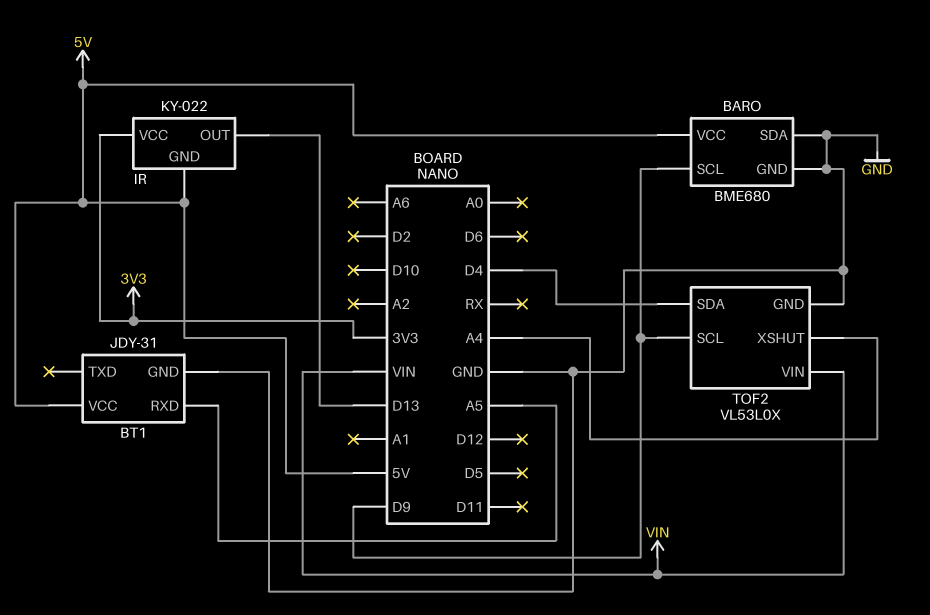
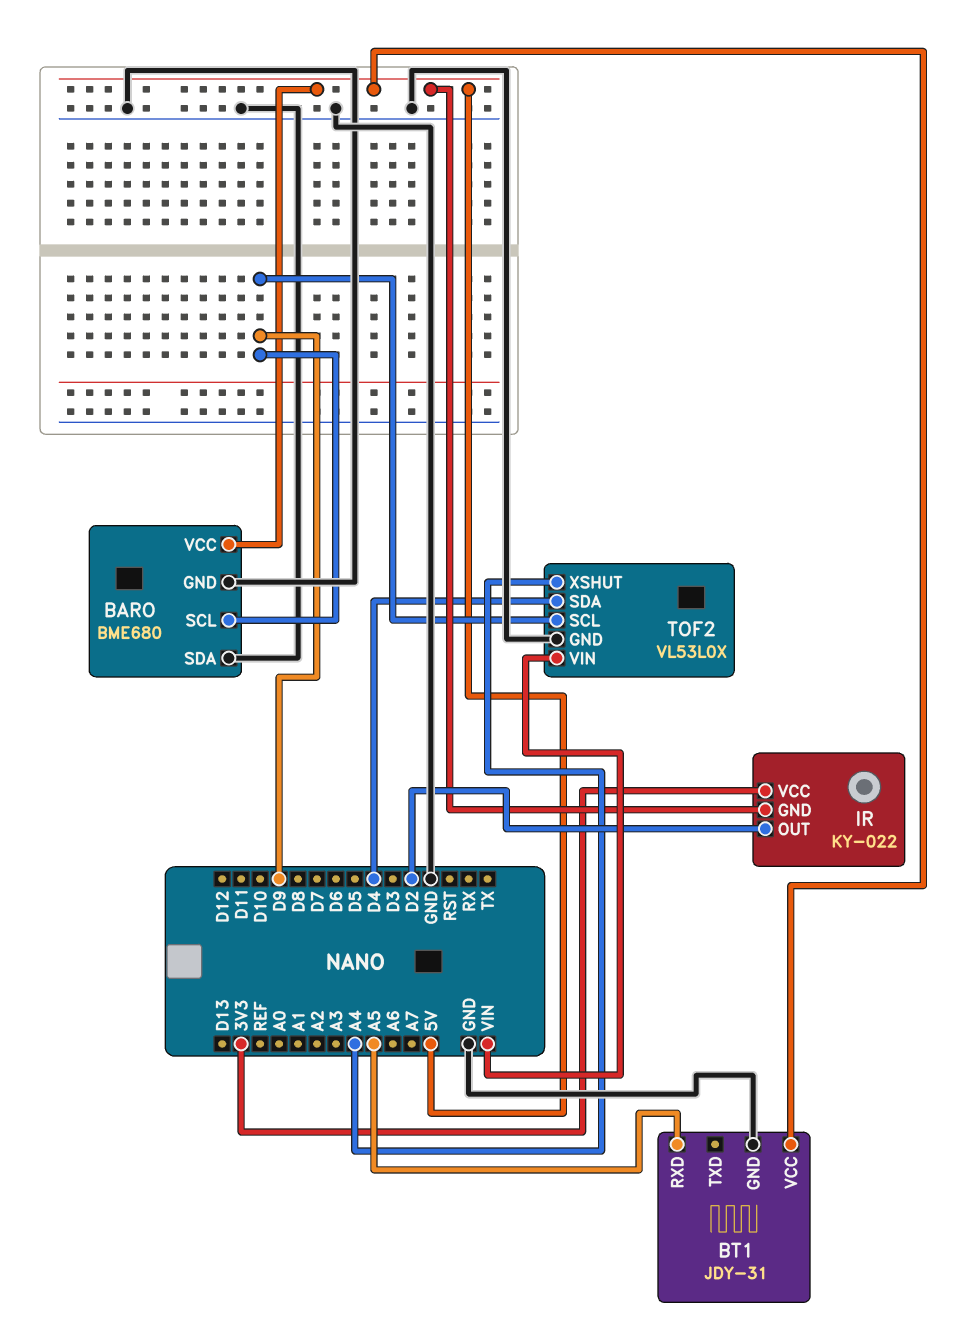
IR pin OUT: D13 -> D2

